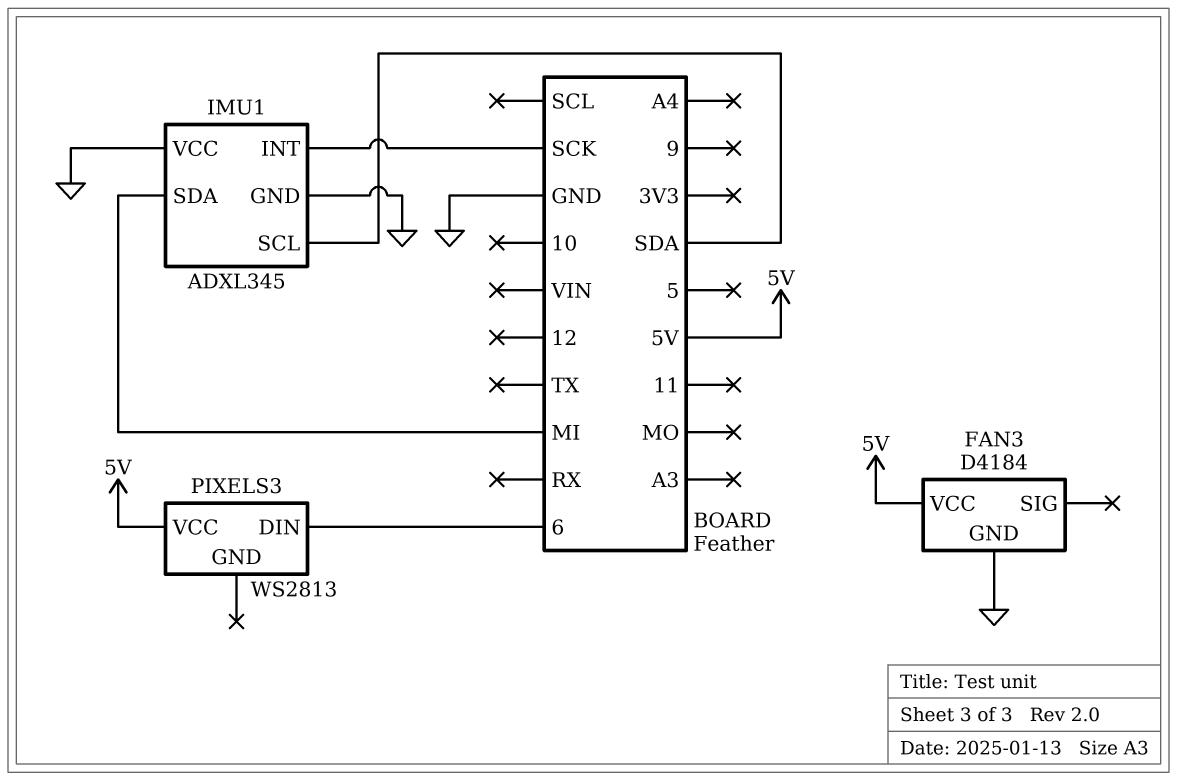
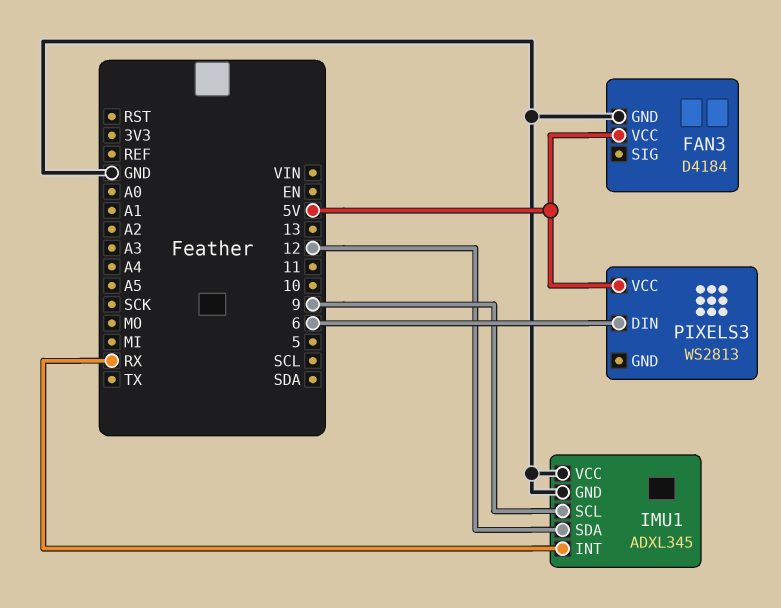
IMU1 pin INT: SCK -> RX
IMU1 pin SCL: SDA -> 9
IMU1 pin SDA: MI -> 12

